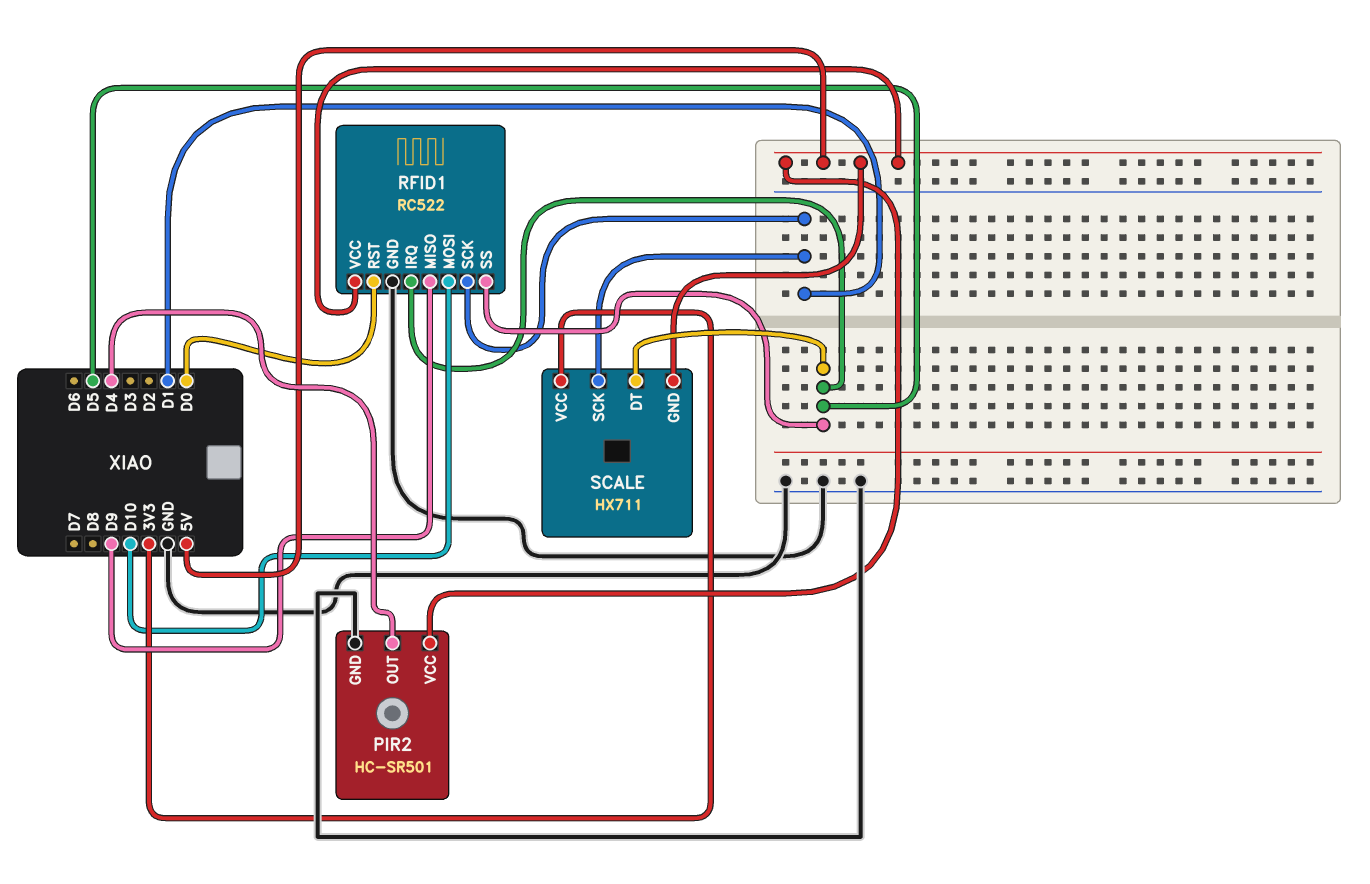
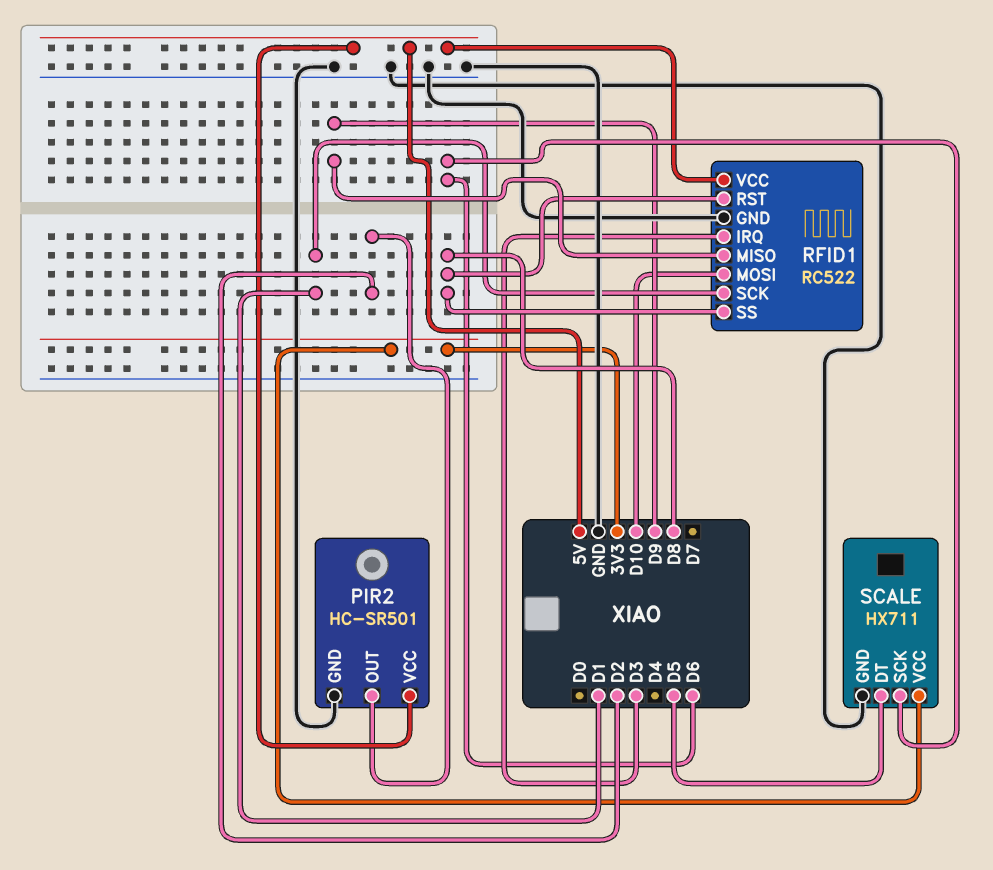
PIR2 pin OUT: D4 -> D2
RFID1 pin IRQ: D5 -> D3
RFID1 pin RST: D0 -> D8
RFID1 pin SS: D5 -> D8
SCALE pin GND: 5V -> GND
SCALE pin SCK: D1 -> D6

